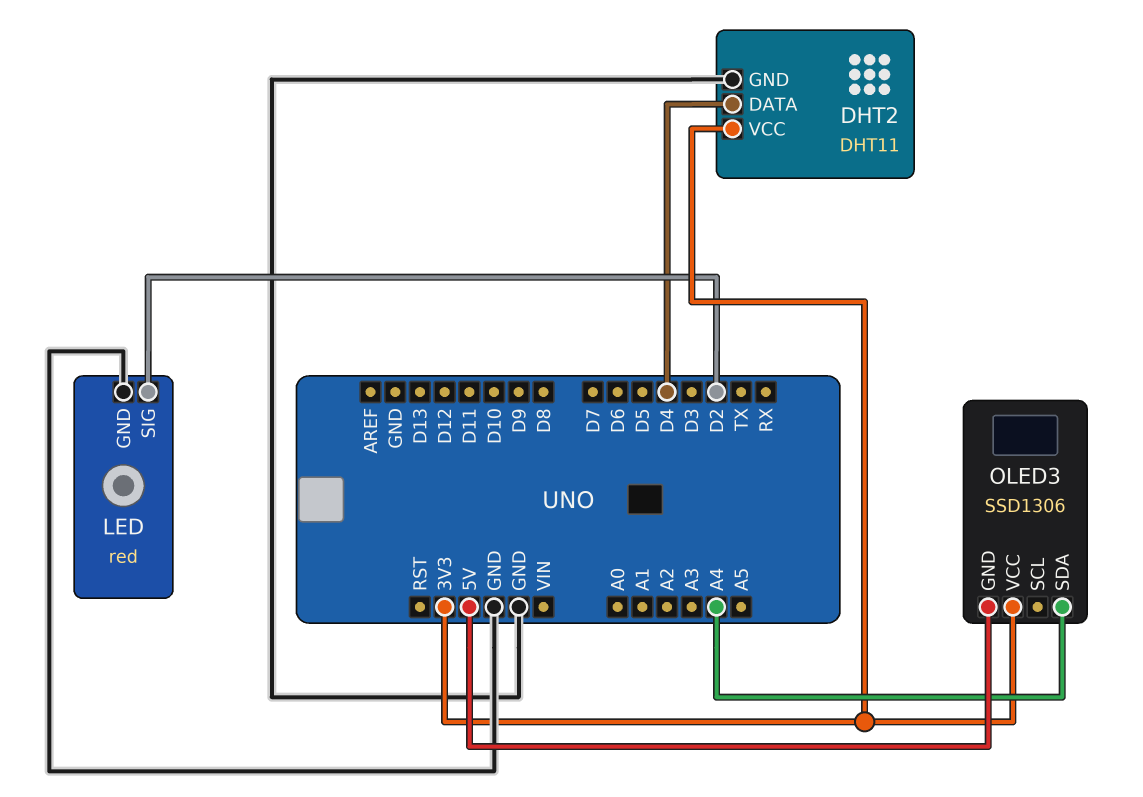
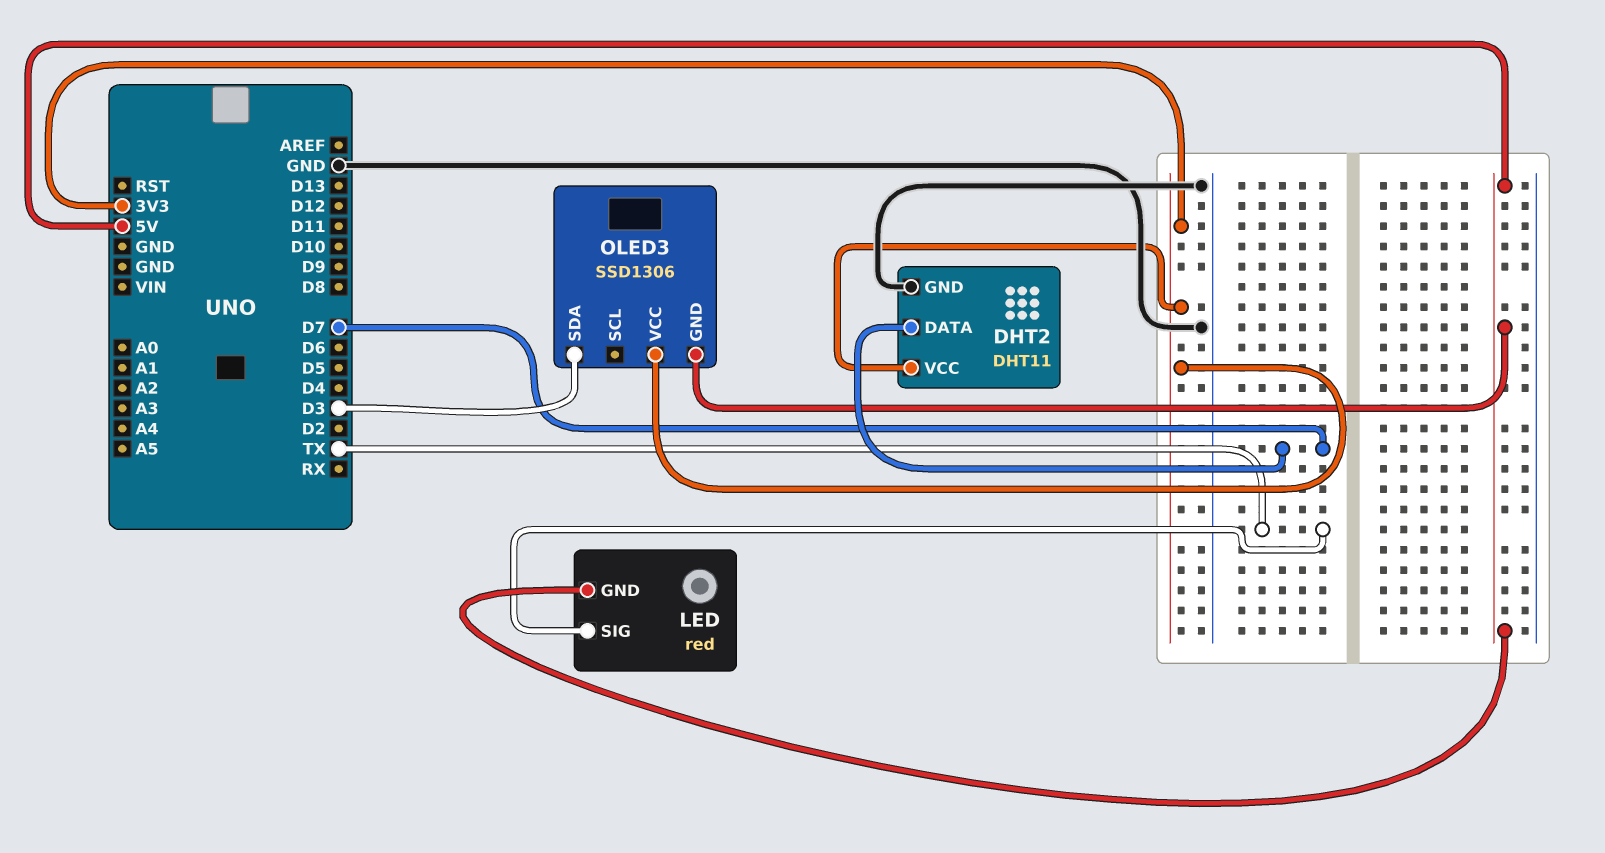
DHT2 pin DATA: D4 -> D7
LED pin GND: GND -> 5V
LED pin SIG: D2 -> TX
OLED3 pin SDA: A4 -> D3

